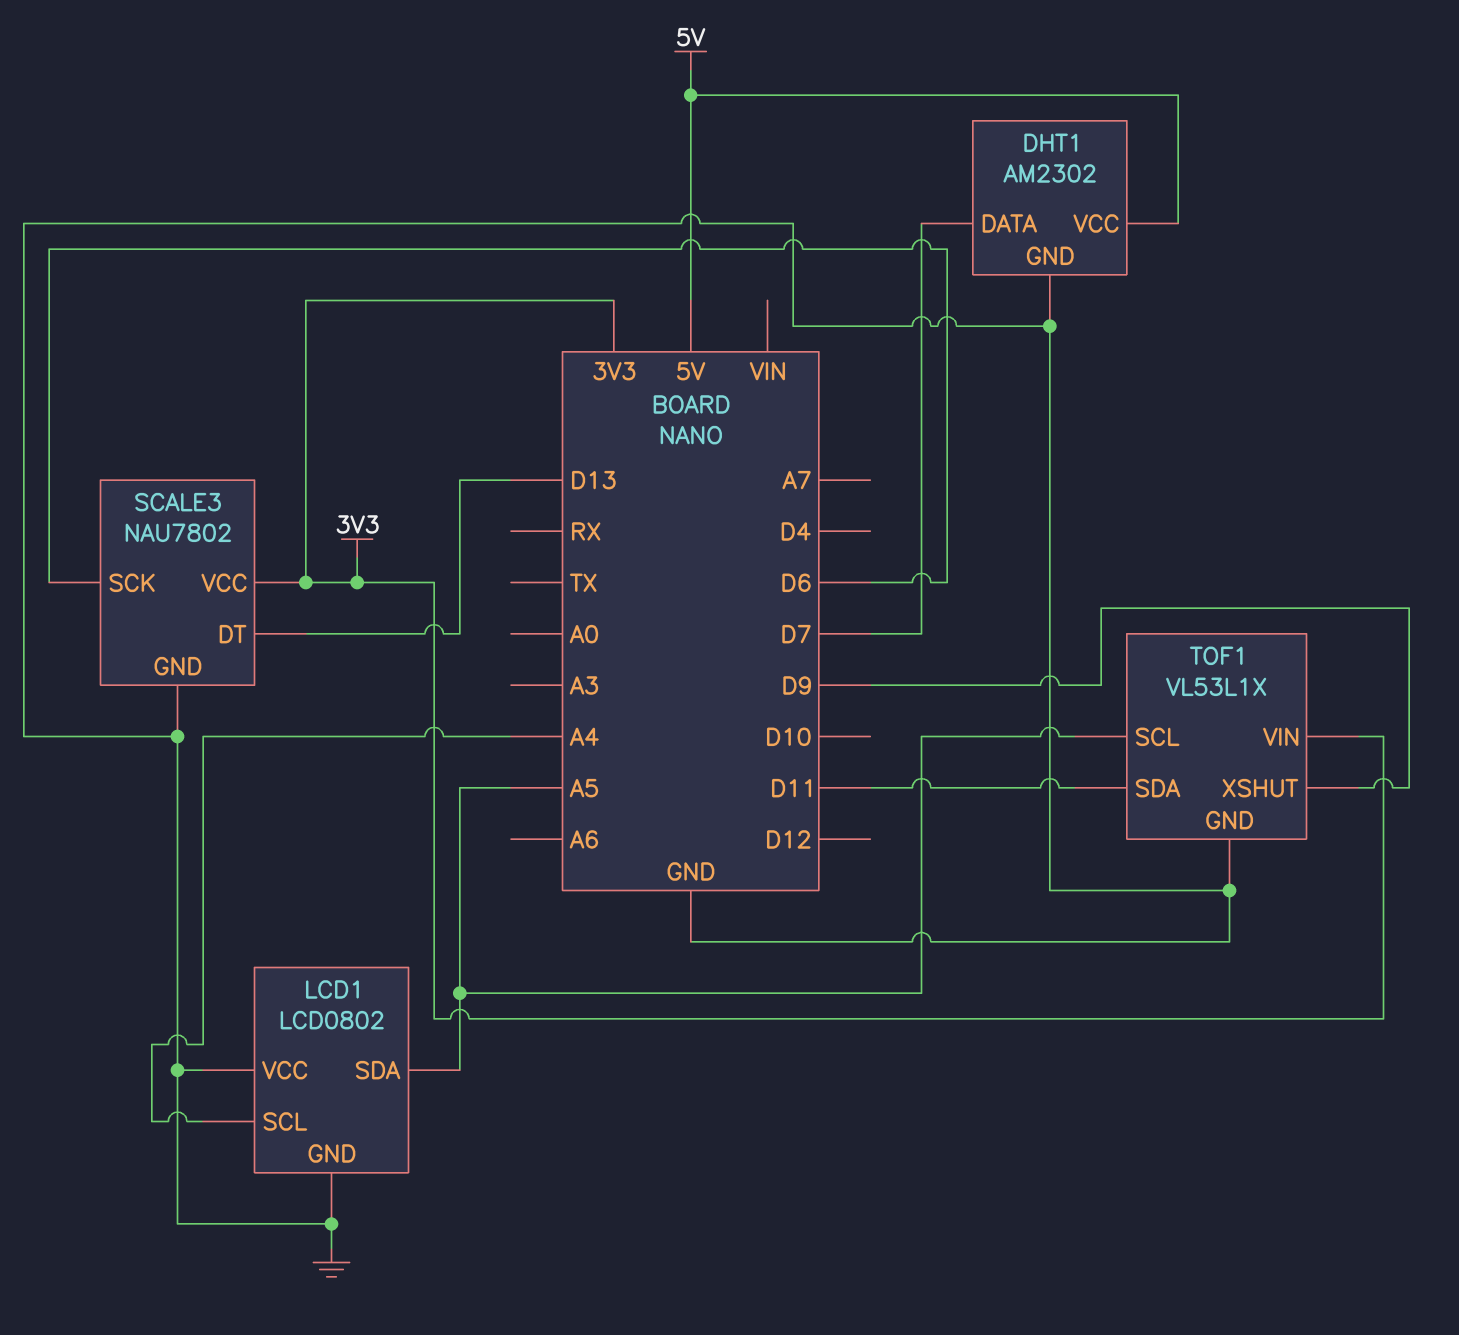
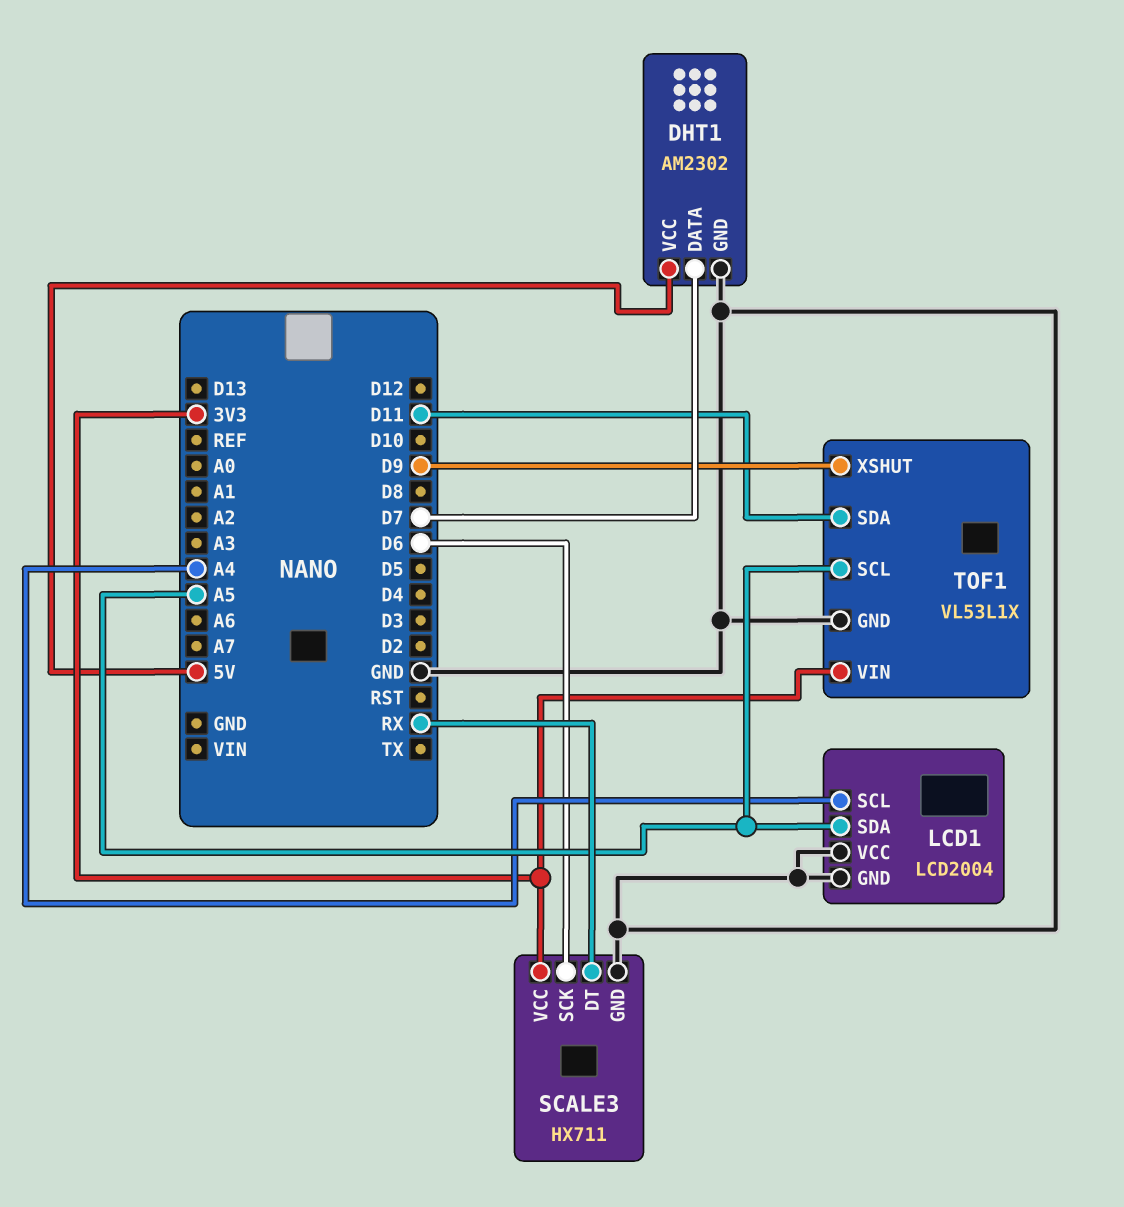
LCD1: LCD0802 -> LCD2004
SCALE3: NAU7802 -> HX711
SCALE3 pin DT: D13 -> RX

